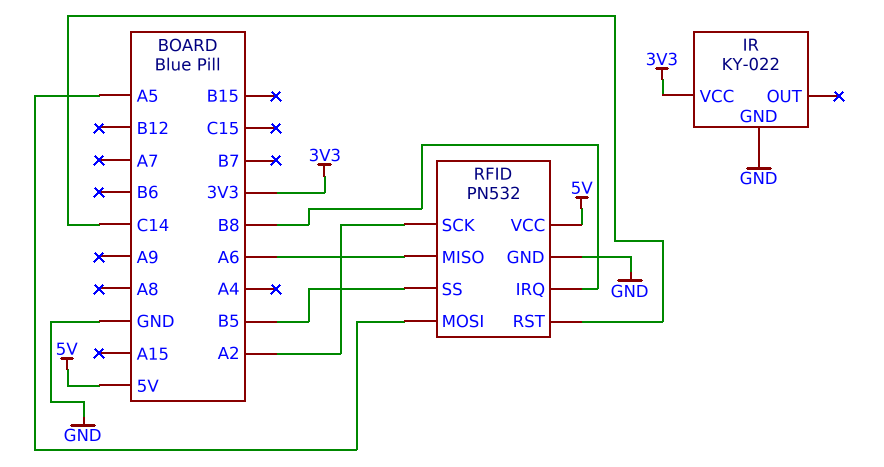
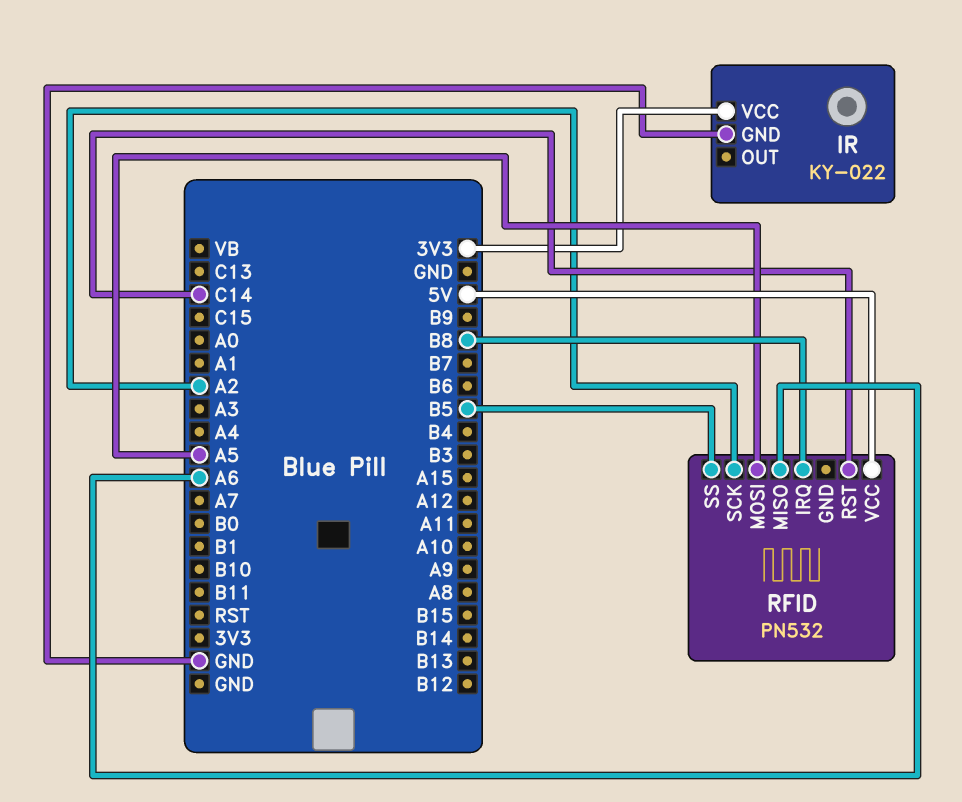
RFID pin GND: GND -> none

